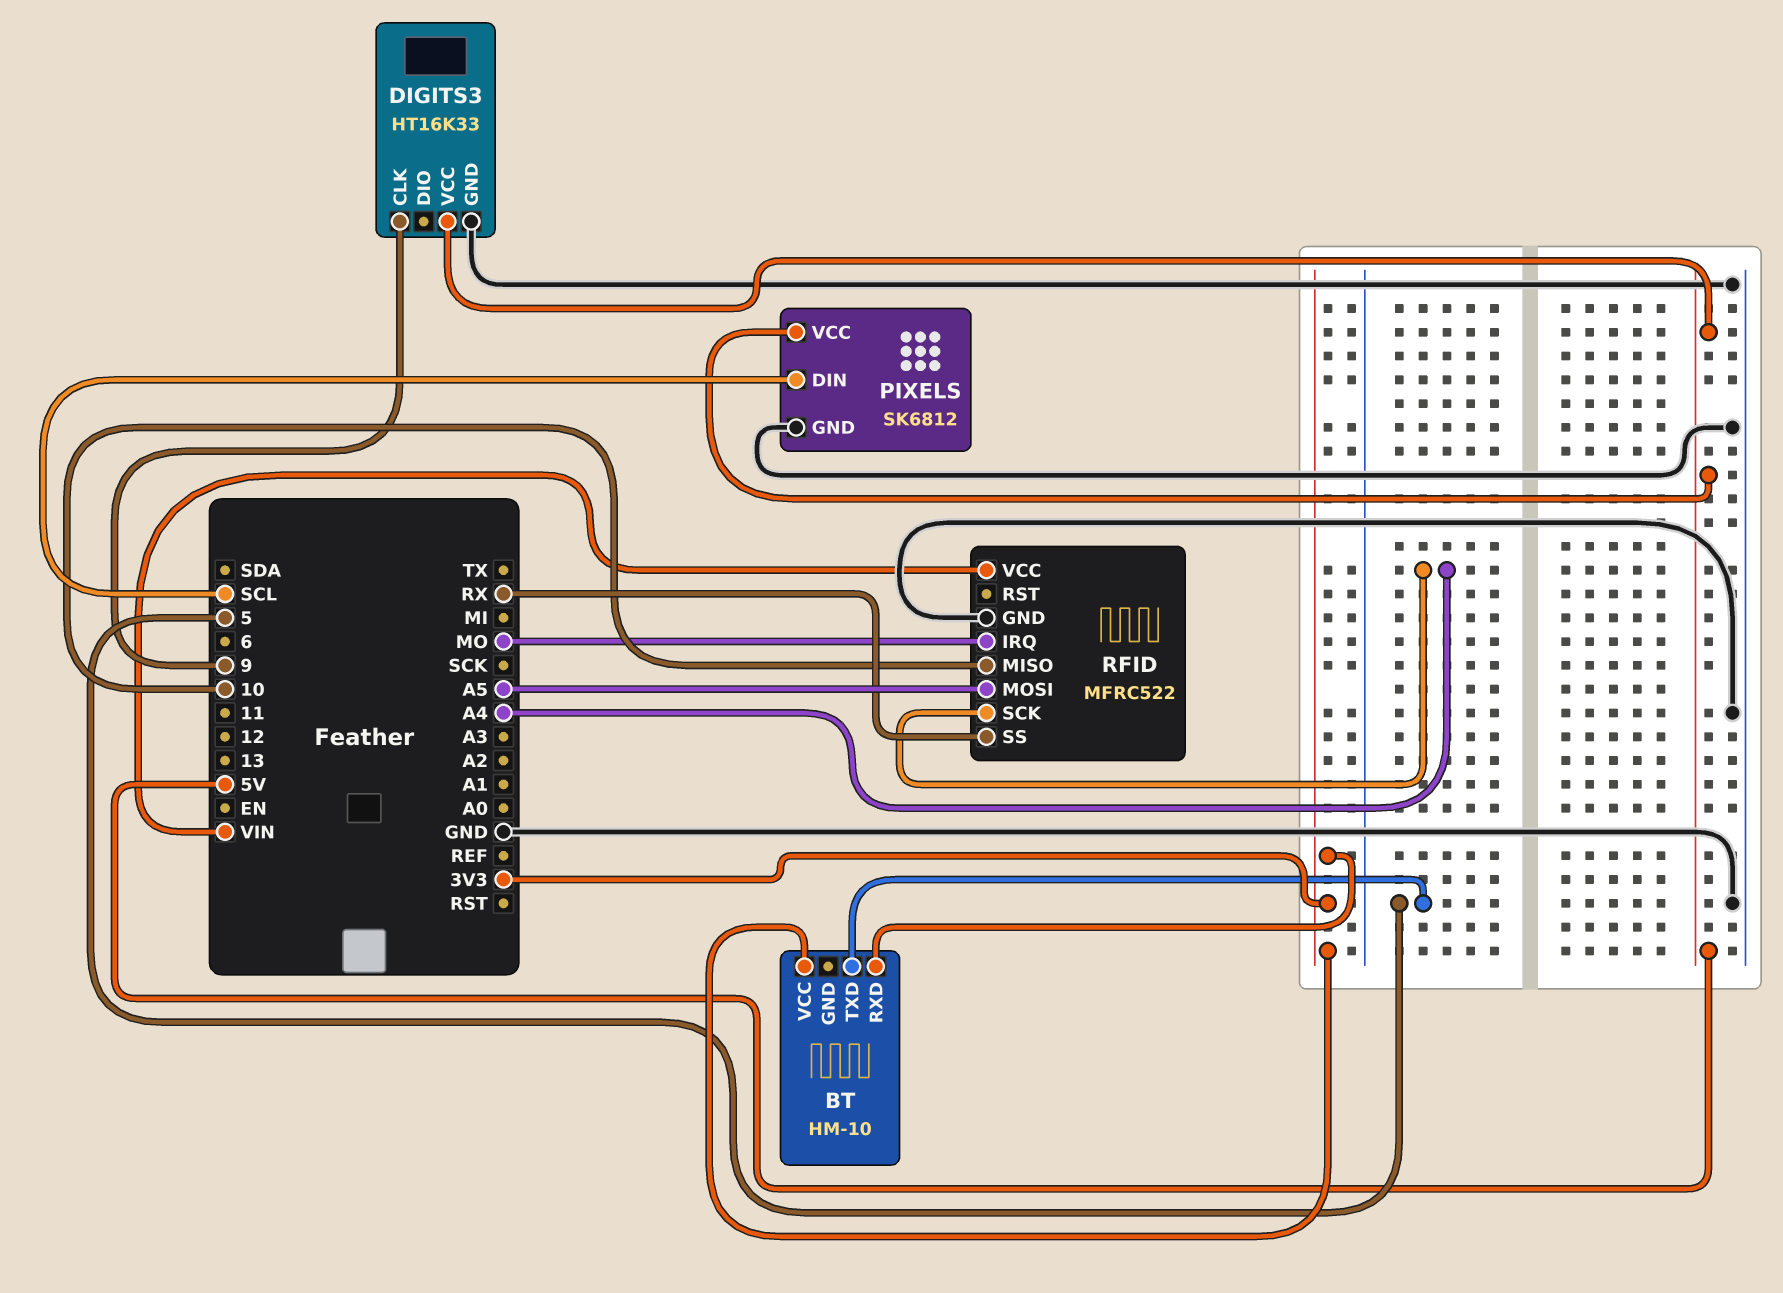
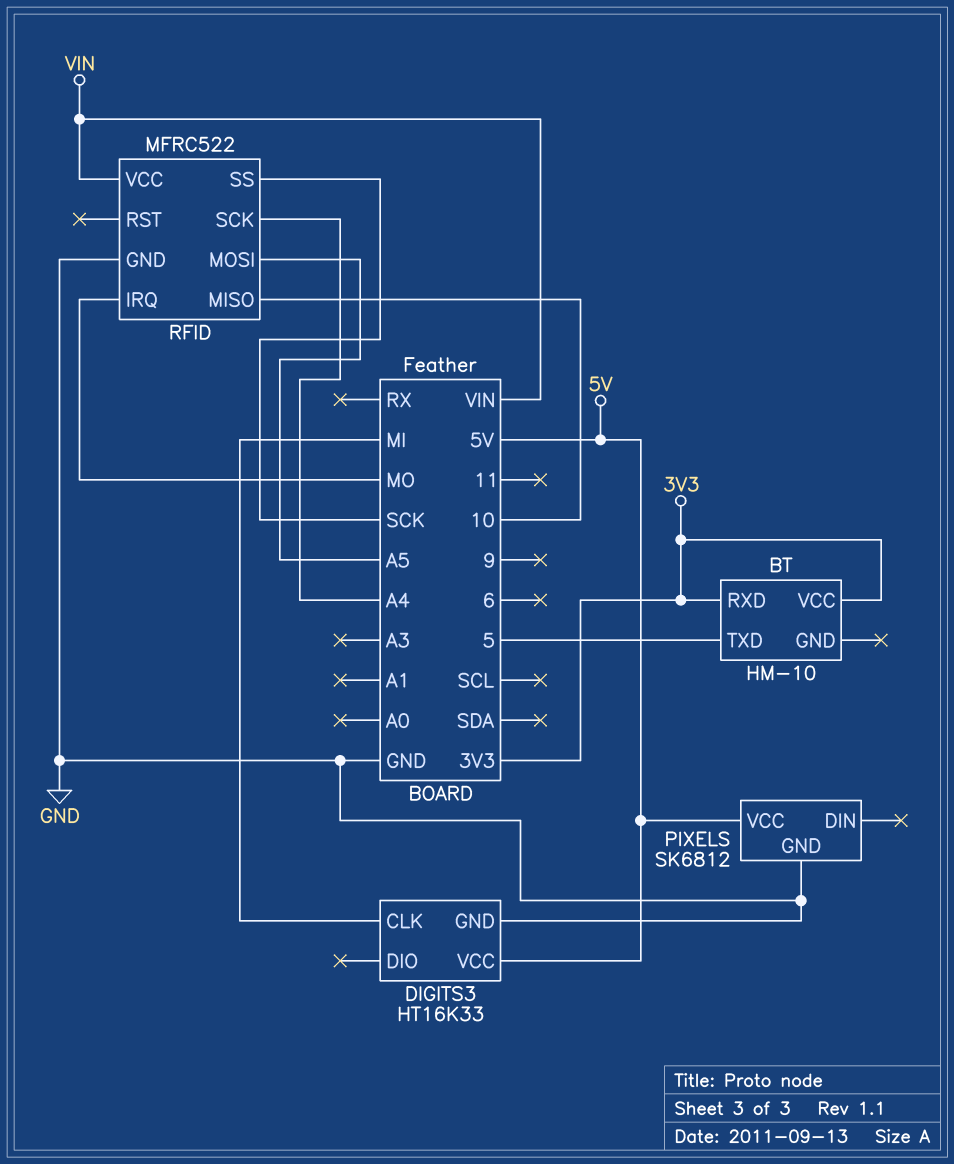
DIGITS3 pin CLK: 9 -> MI
PIXELS pin DIN: SCL -> none
RFID pin SS: RX -> SCK

